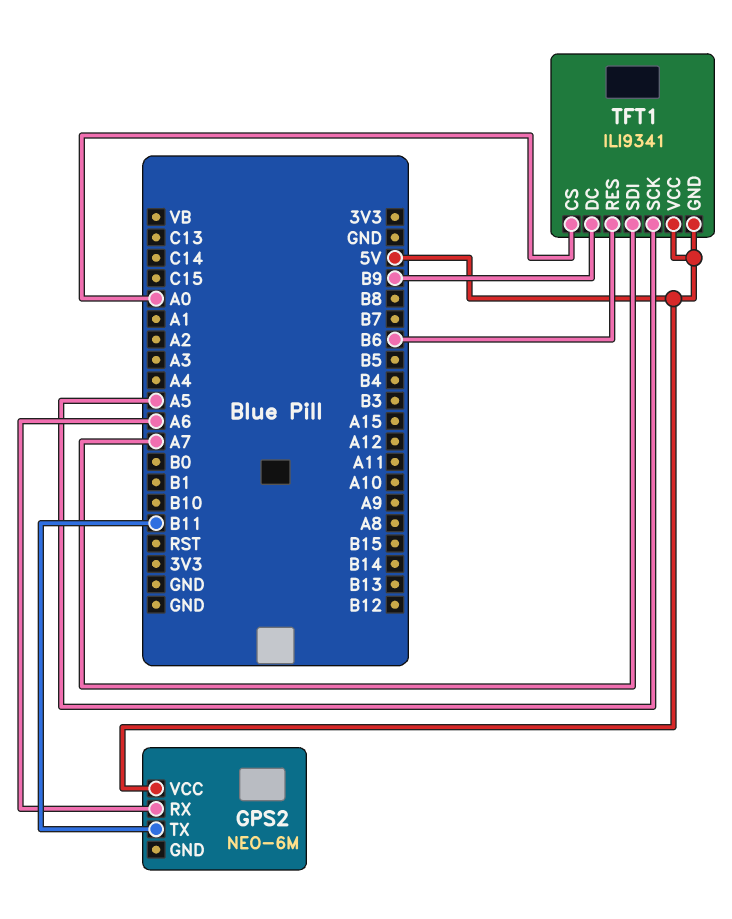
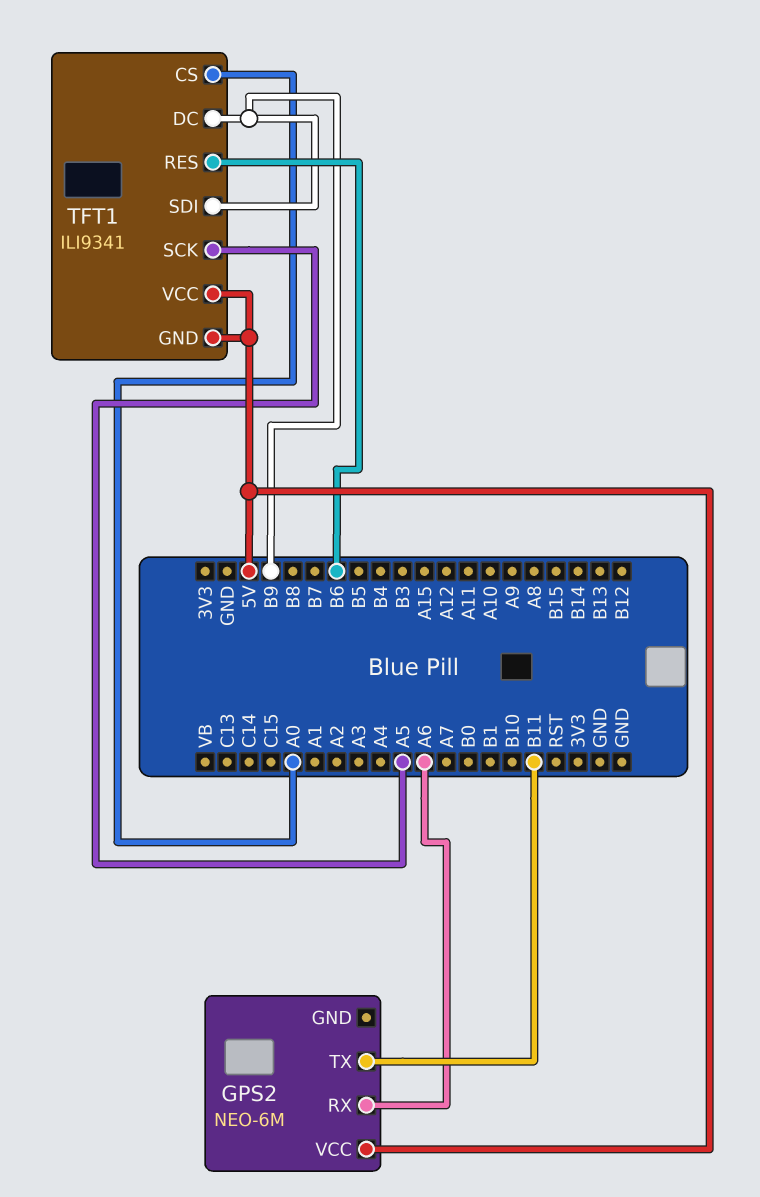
TFT1 pin SDI: A7 -> B9

